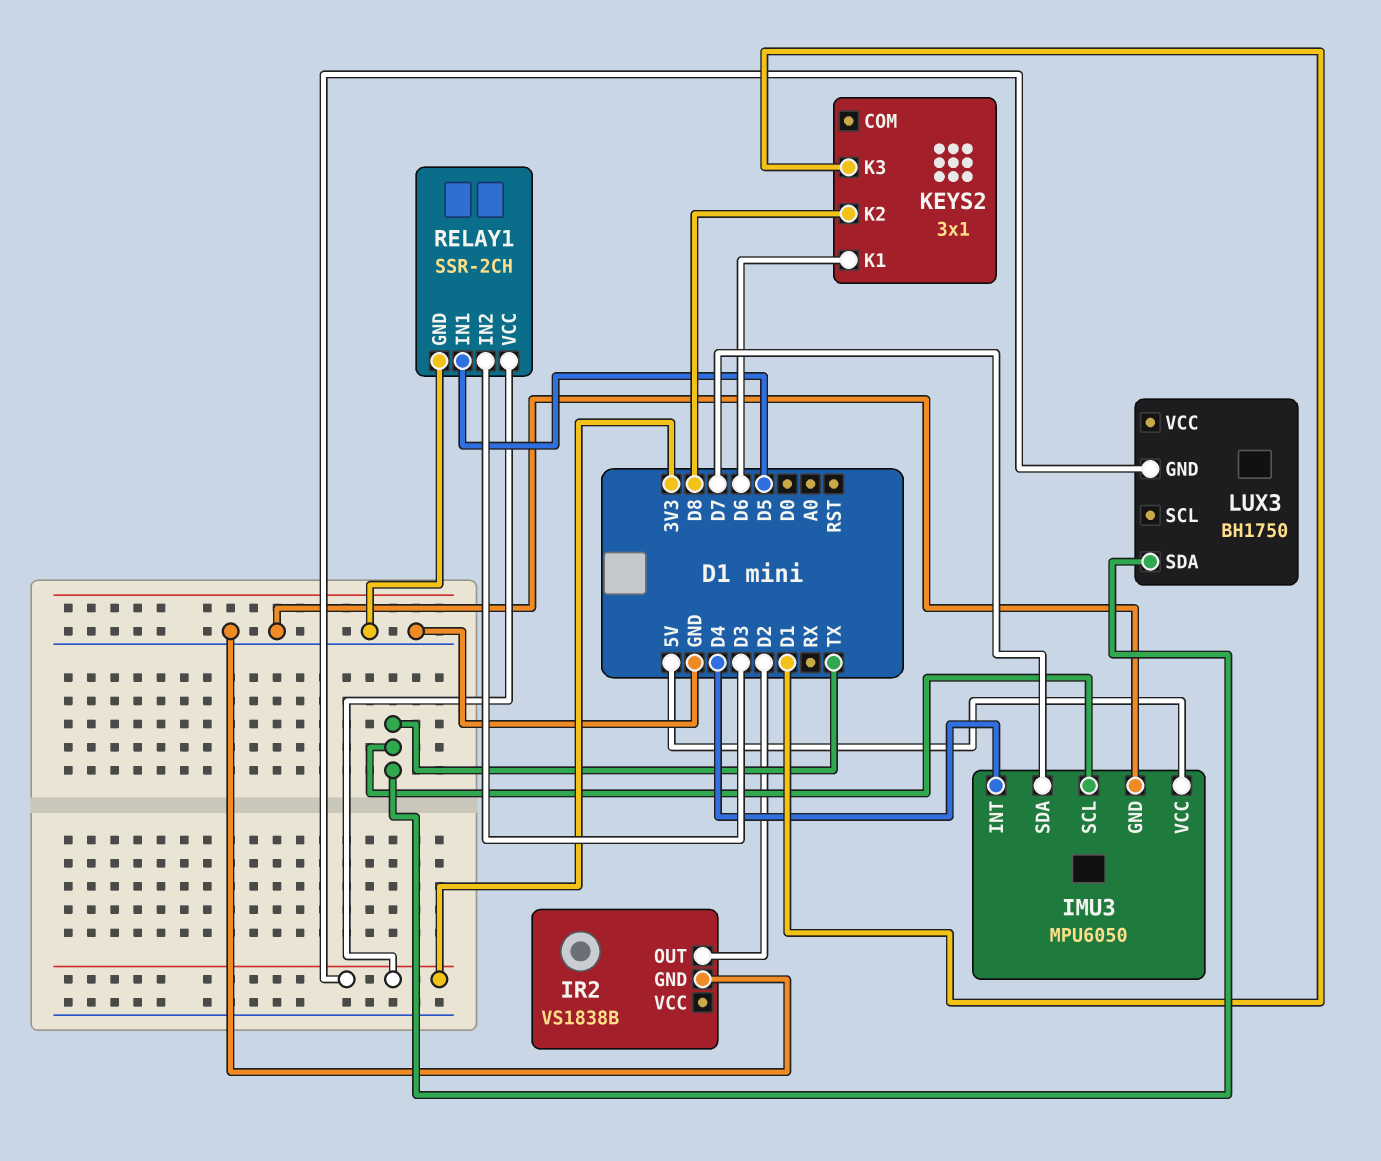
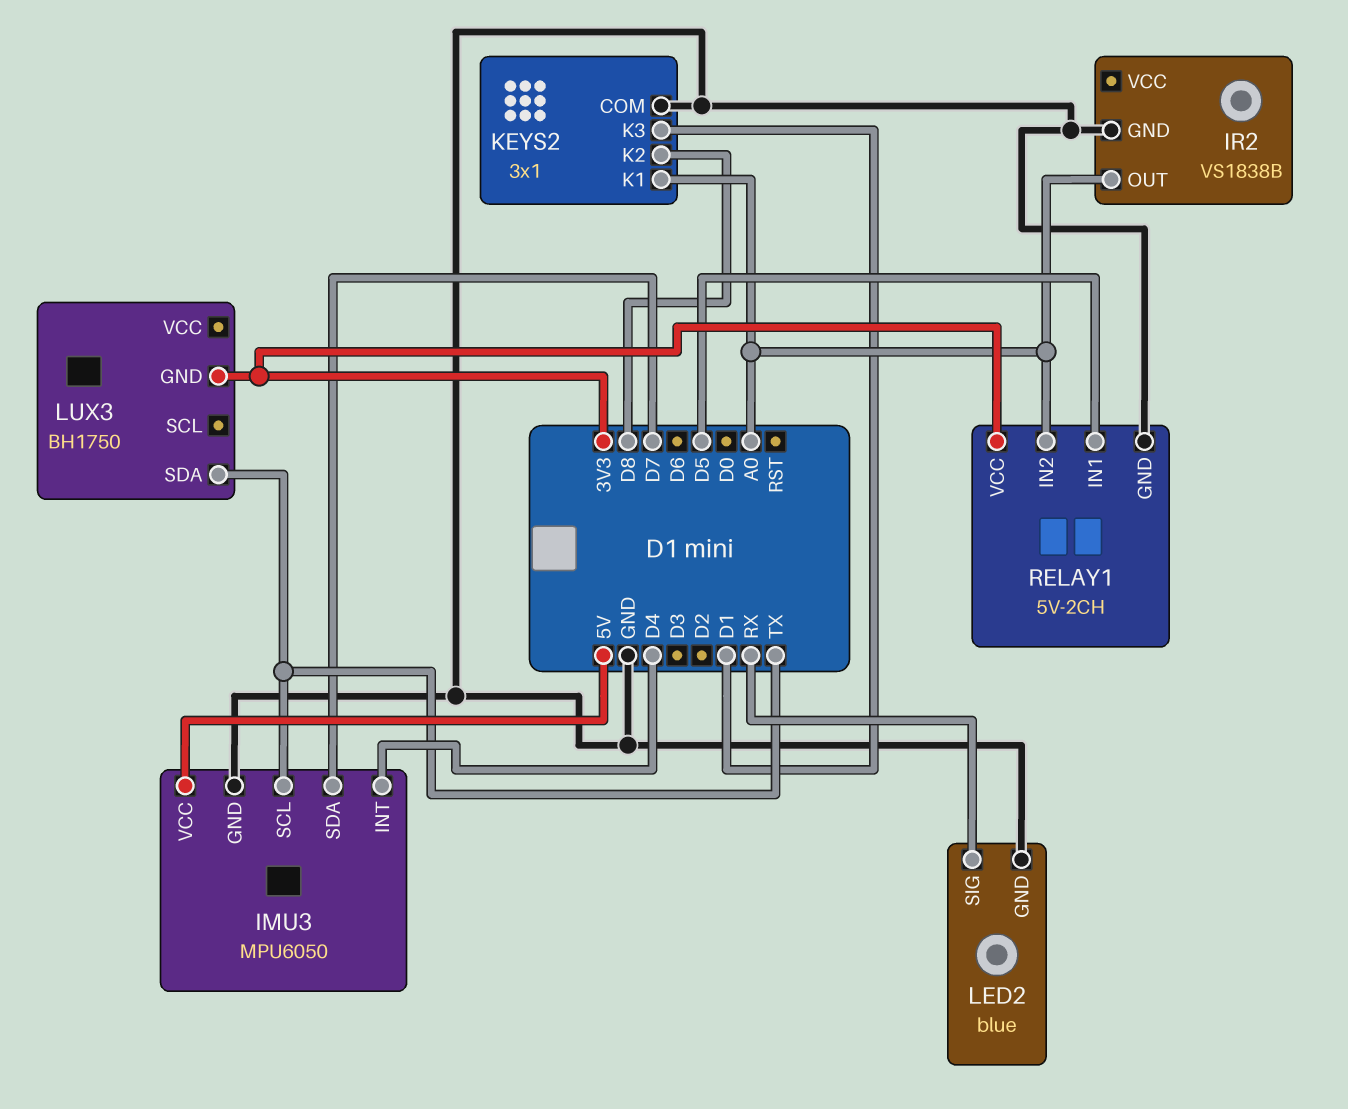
IR2 pin OUT: D2 -> A0
KEYS2 pin COM: none -> GND
KEYS2 pin K1: D6 -> A0
LED2: none -> blue
LED2 pin GND: none -> GND
LED2 pin SIG: none -> RX
RELAY1: SSR-2CH -> 5V-2CH
RELAY1 pin IN2: D3 -> A0

